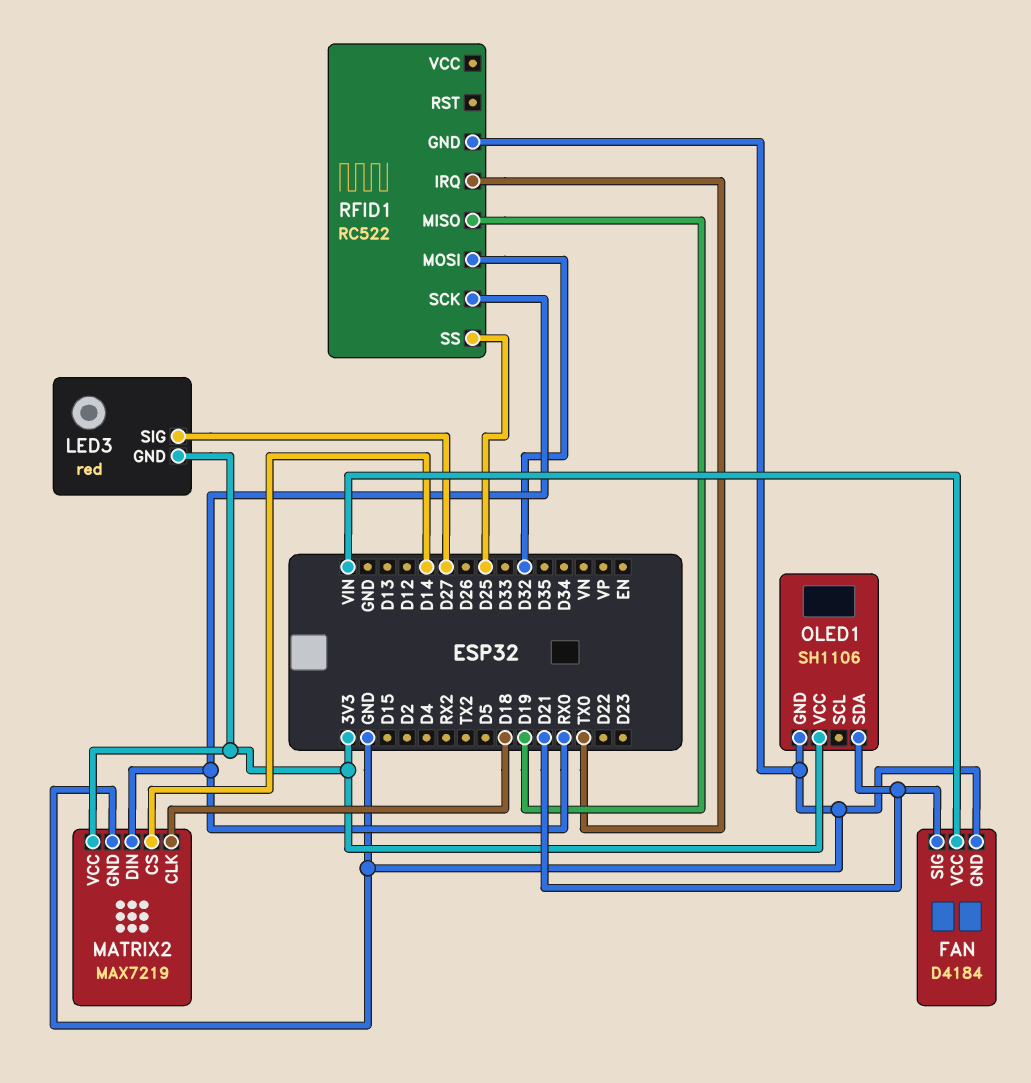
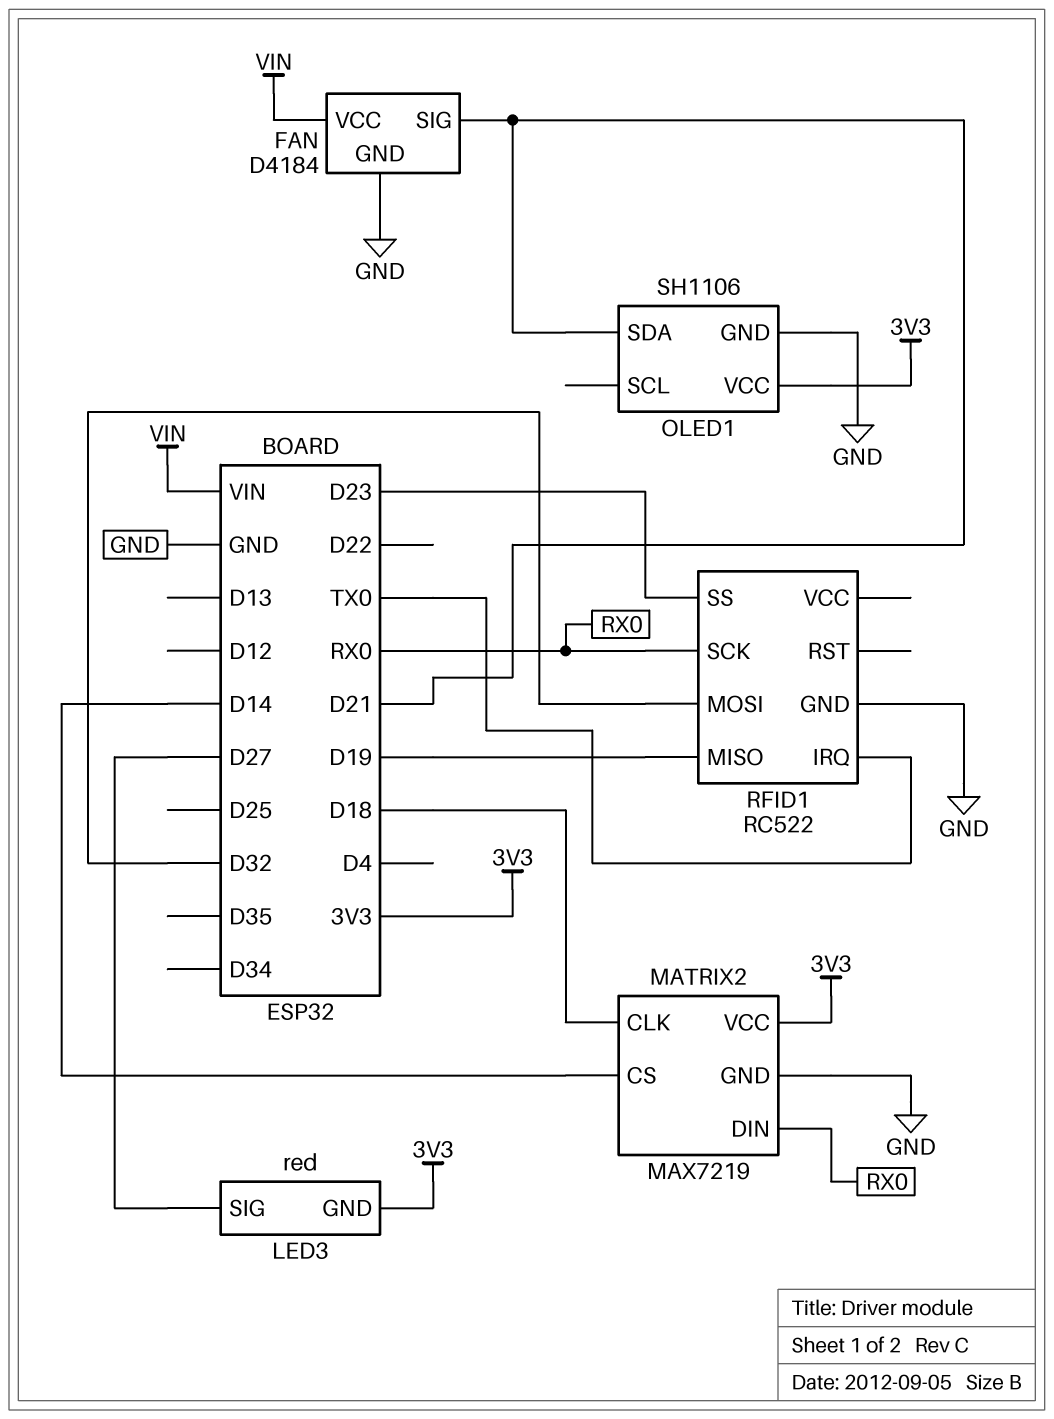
RFID1 pin SS: D25 -> D23

